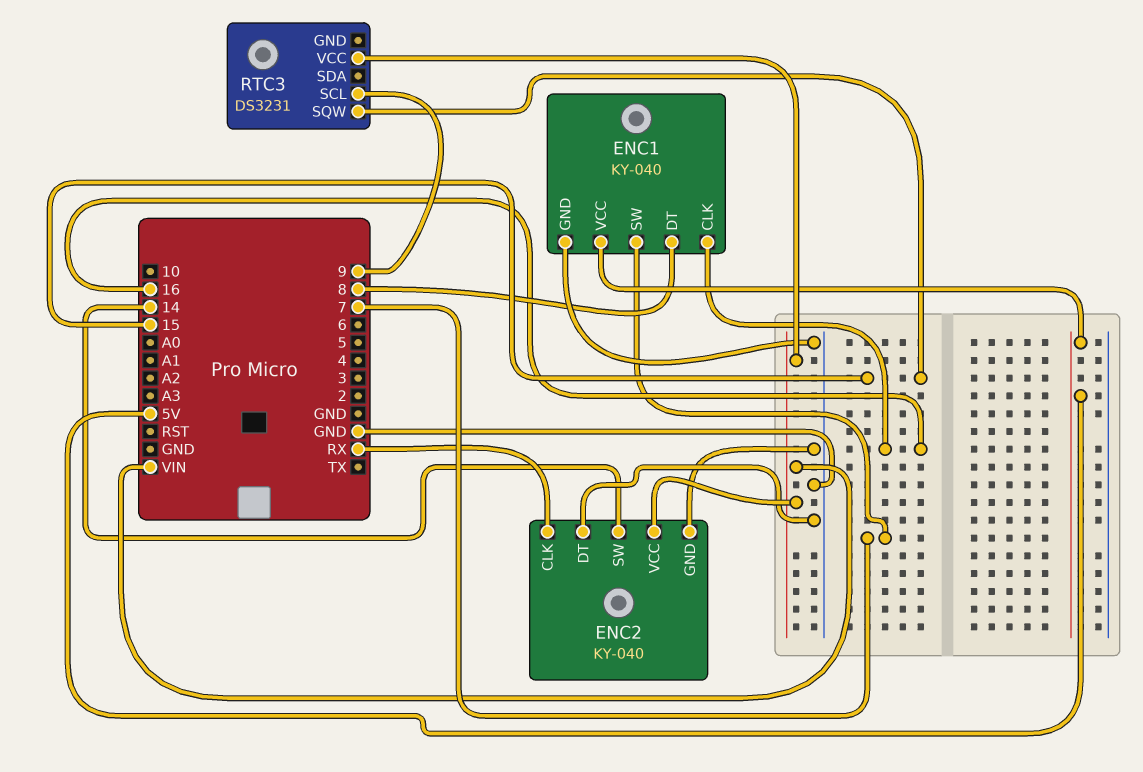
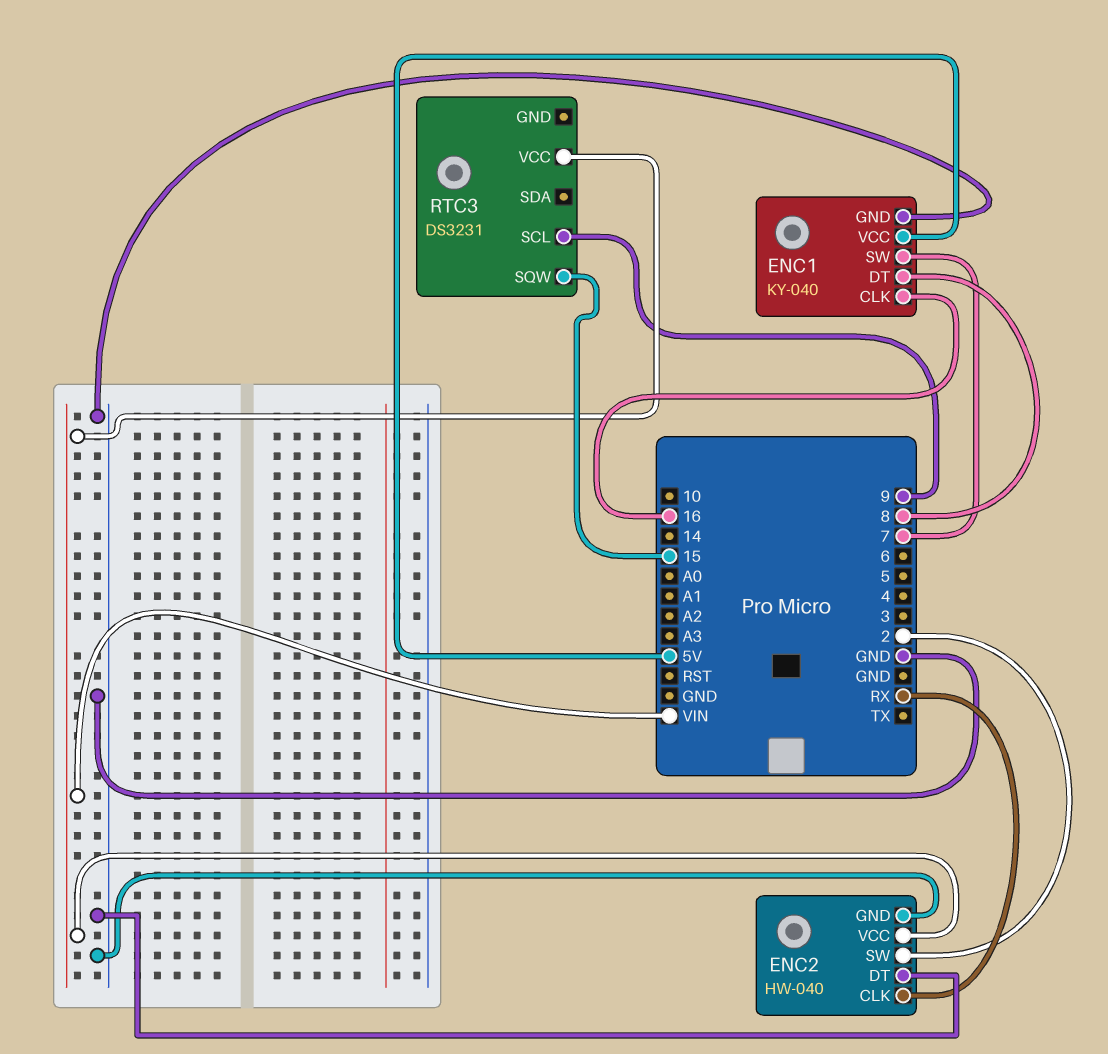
ENC2: KY-040 -> HW-040
ENC2 pin SW: 14 -> 2

